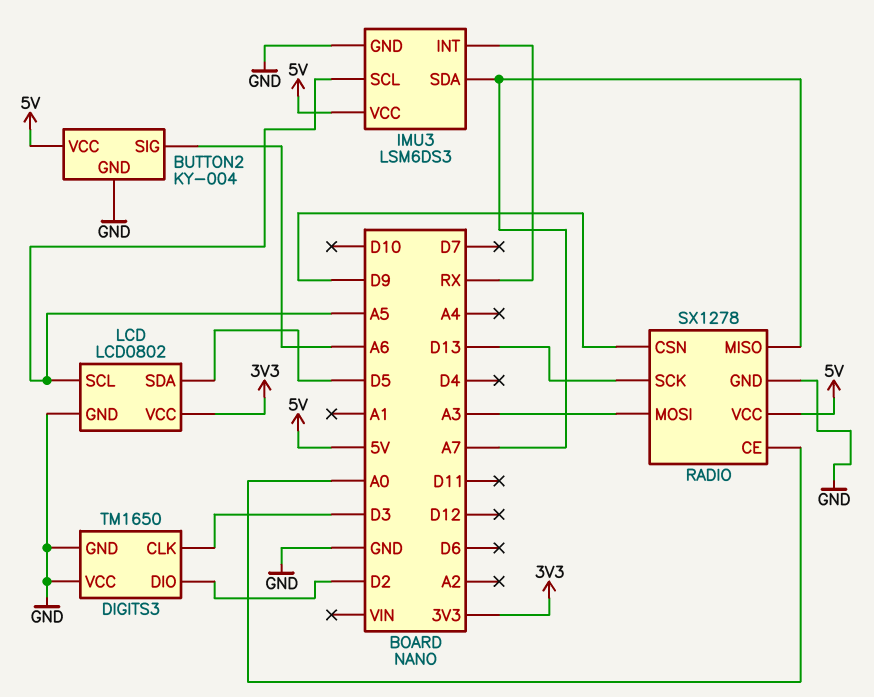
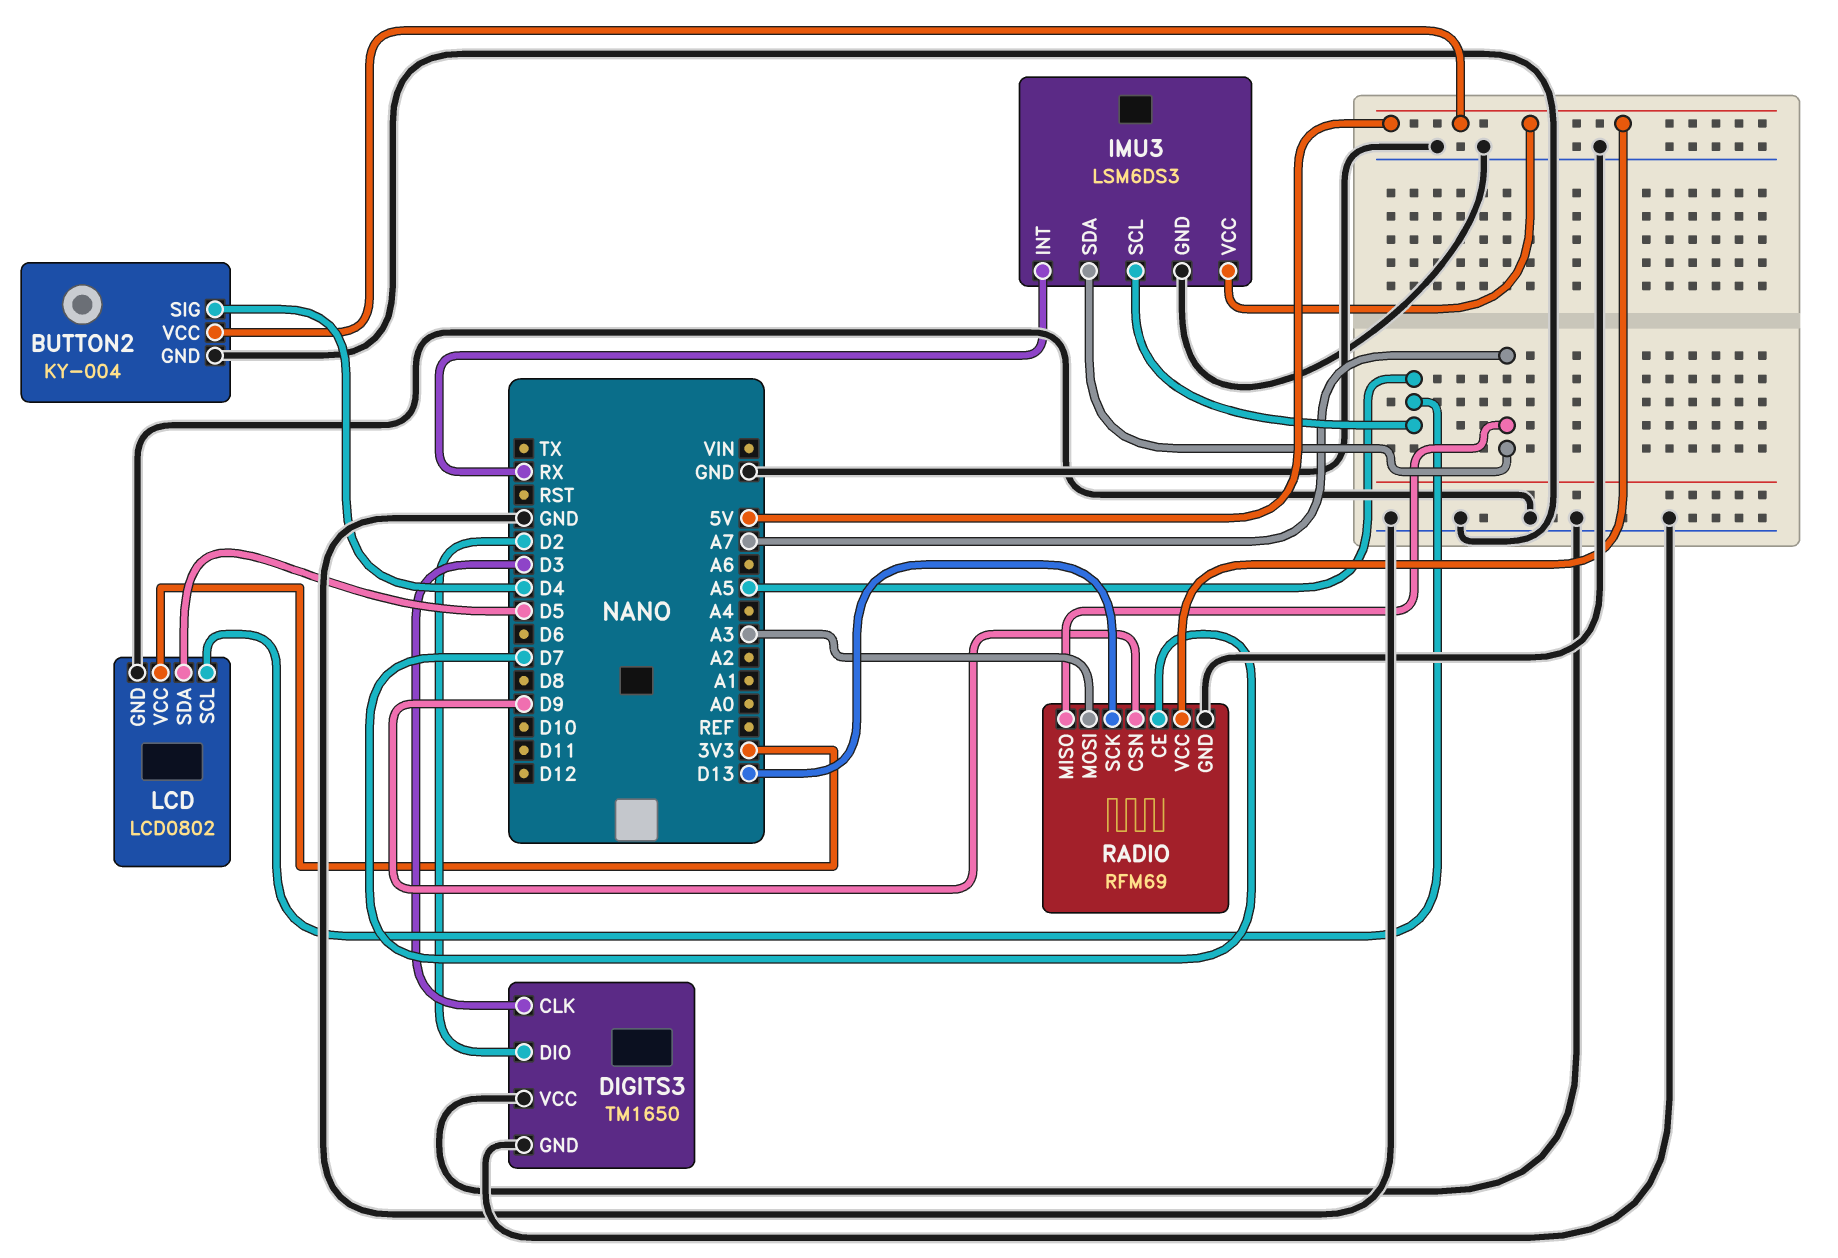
BUTTON2 pin SIG: A6 -> D4
RADIO: SX1278 -> RFM69
RADIO pin CE: A0 -> D7

